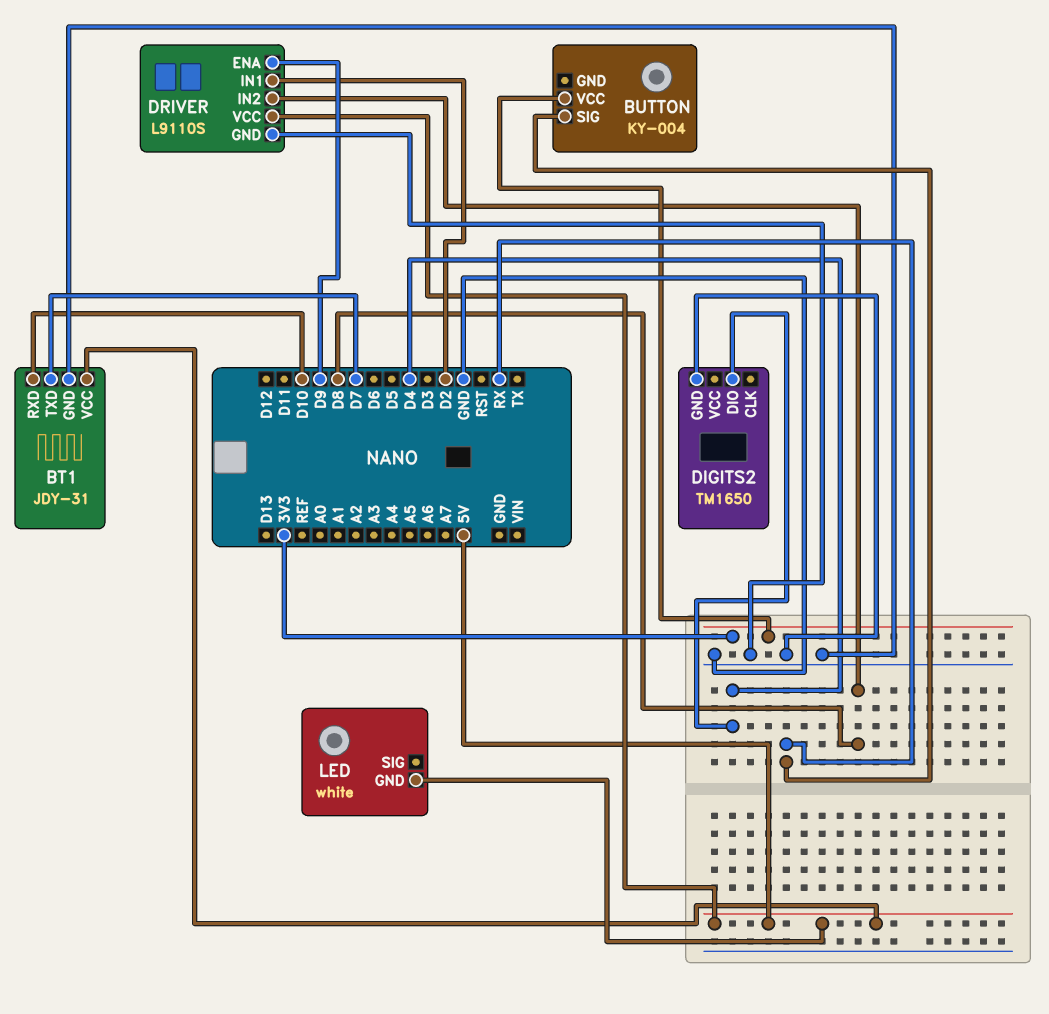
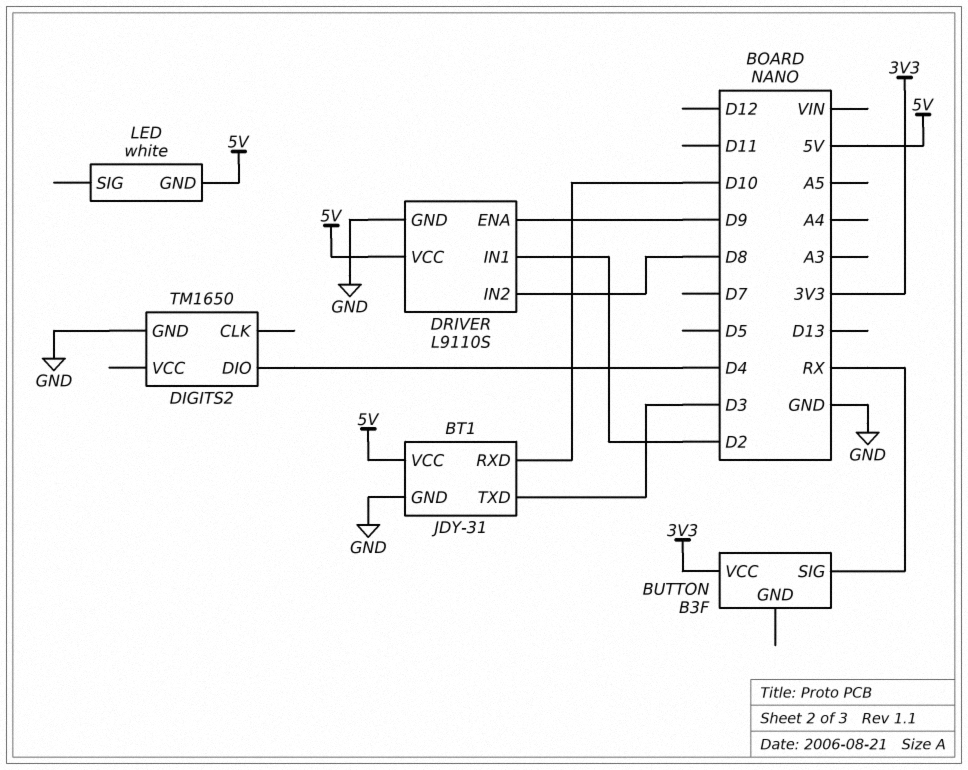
BT1 pin TXD: D7 -> D3
BUTTON: KY-004 -> B3F

